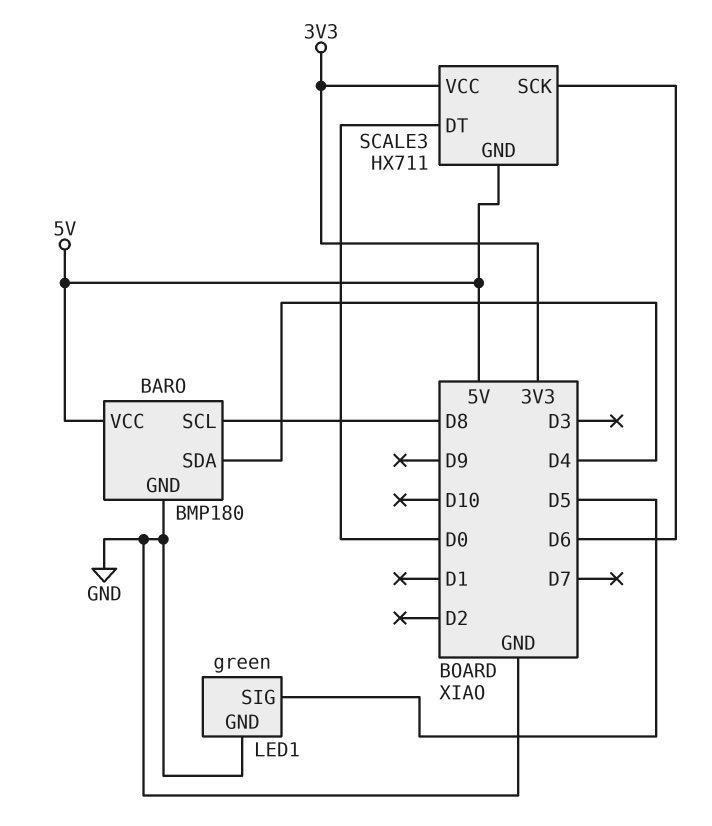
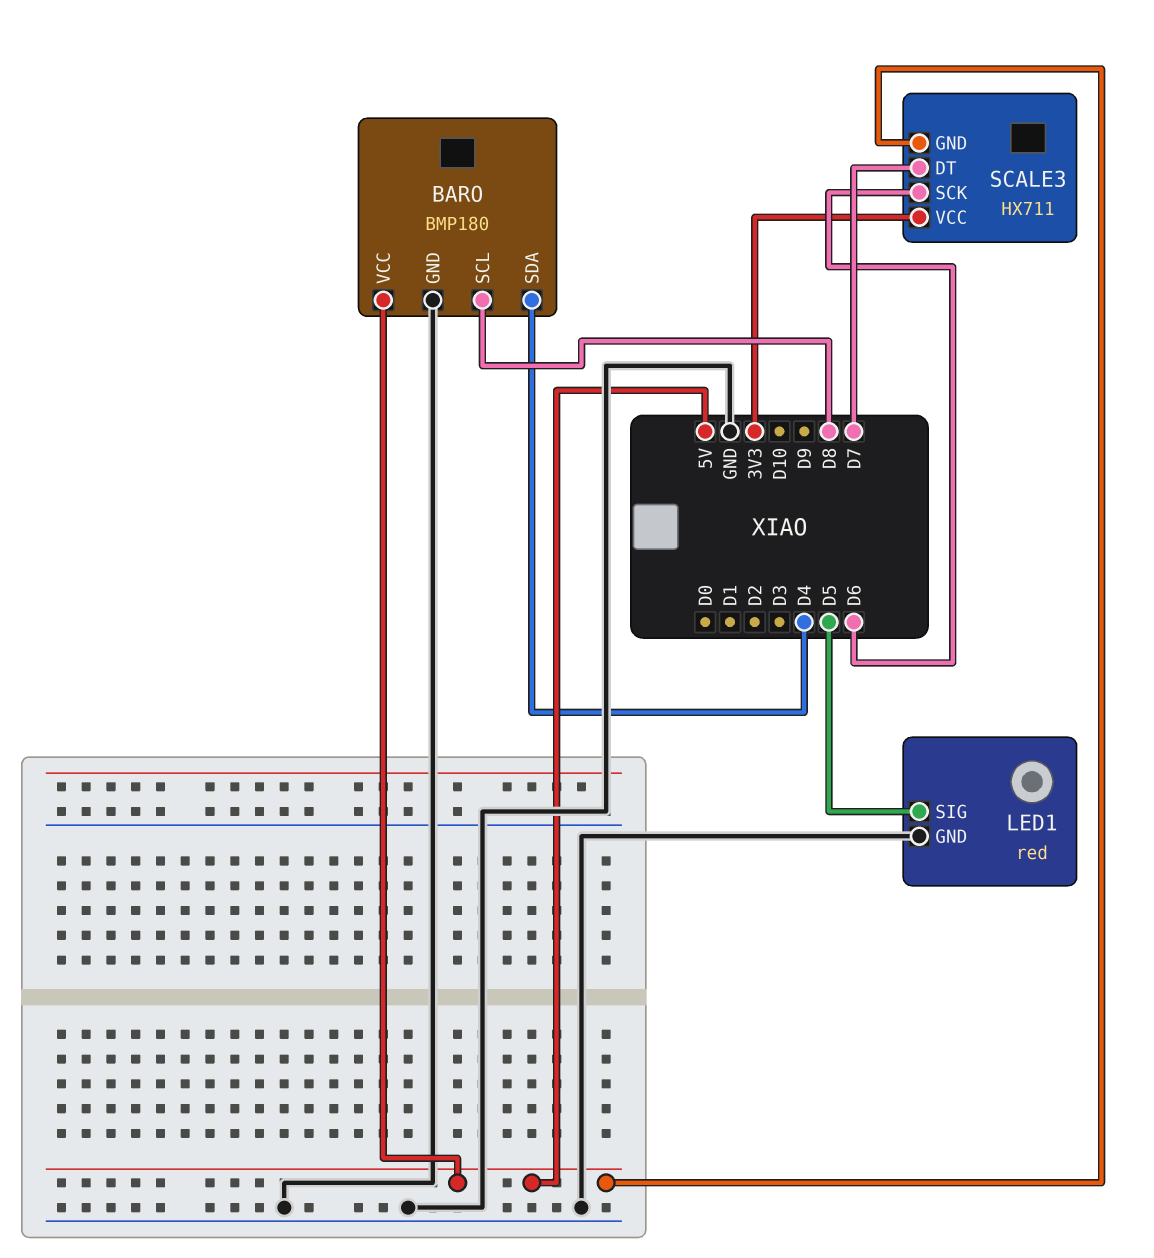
LED1: green -> red
SCALE3 pin DT: D0 -> D7

